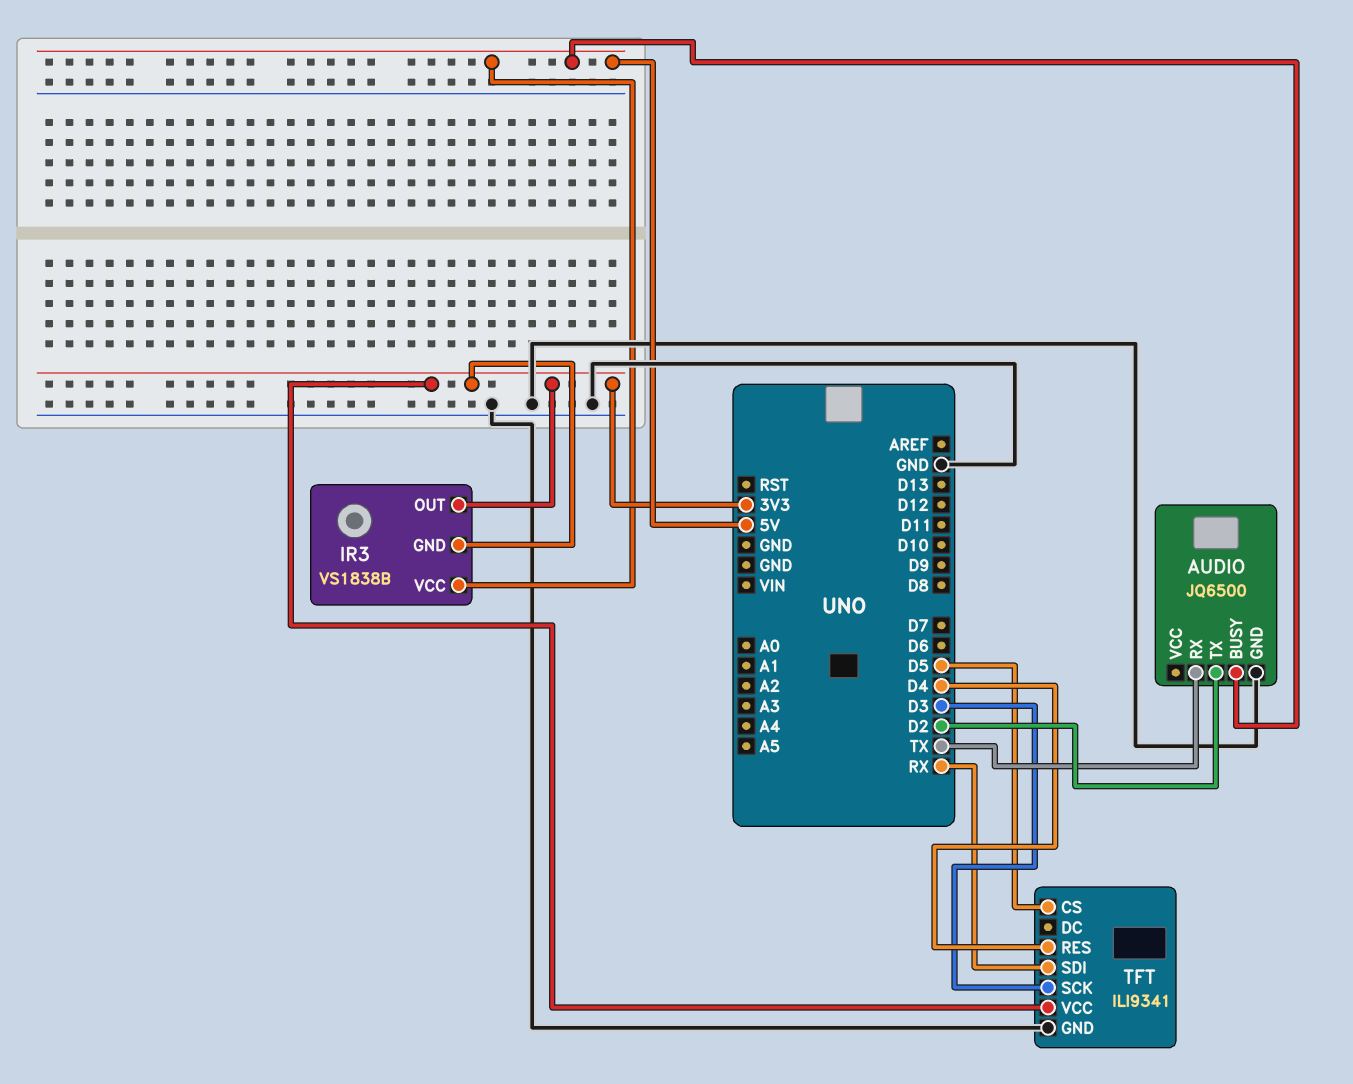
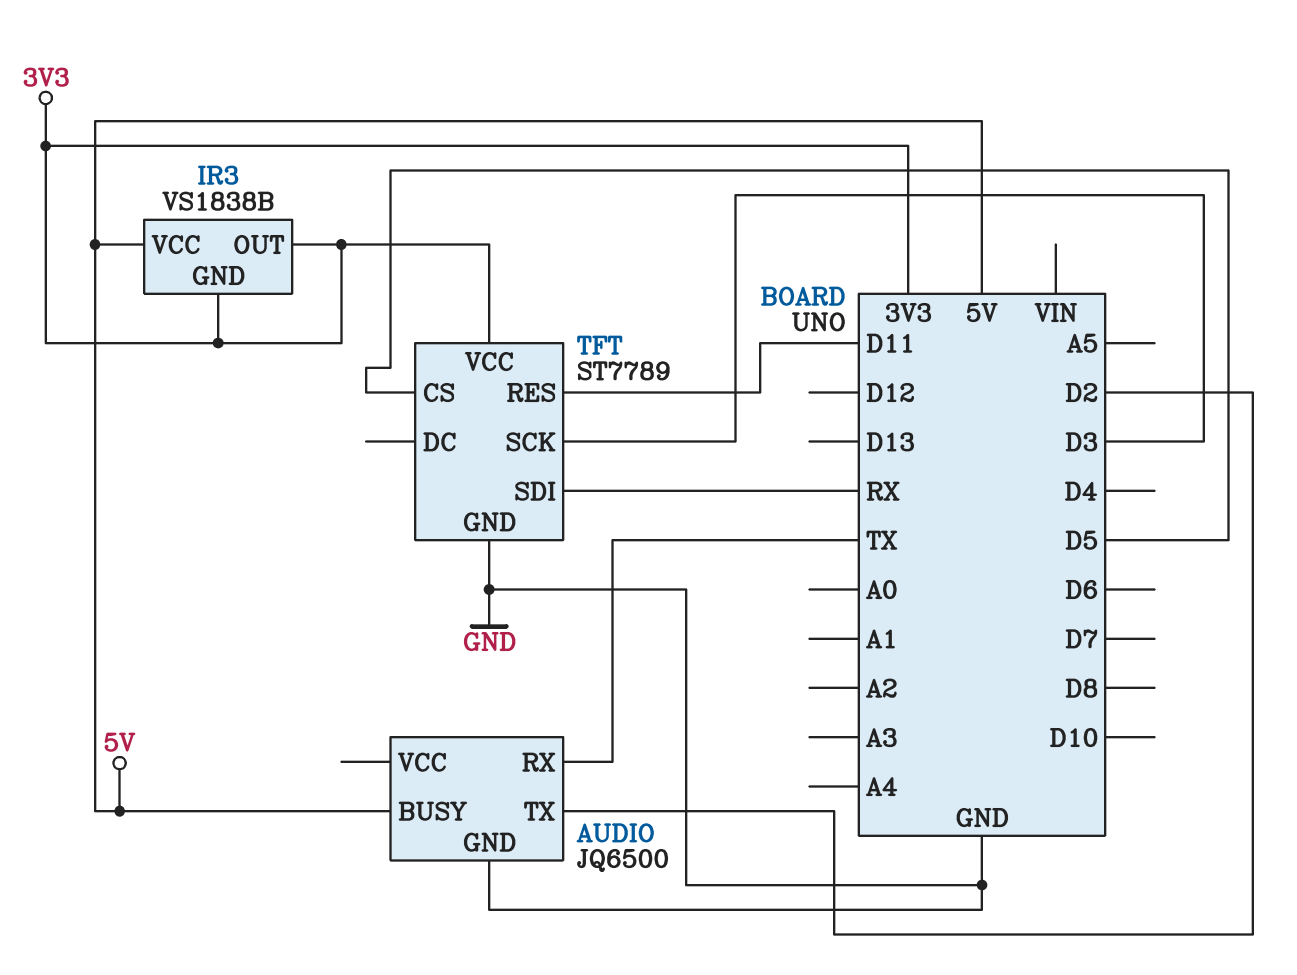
TFT: ILI9341 -> ST7789
TFT pin RES: D4 -> D11

